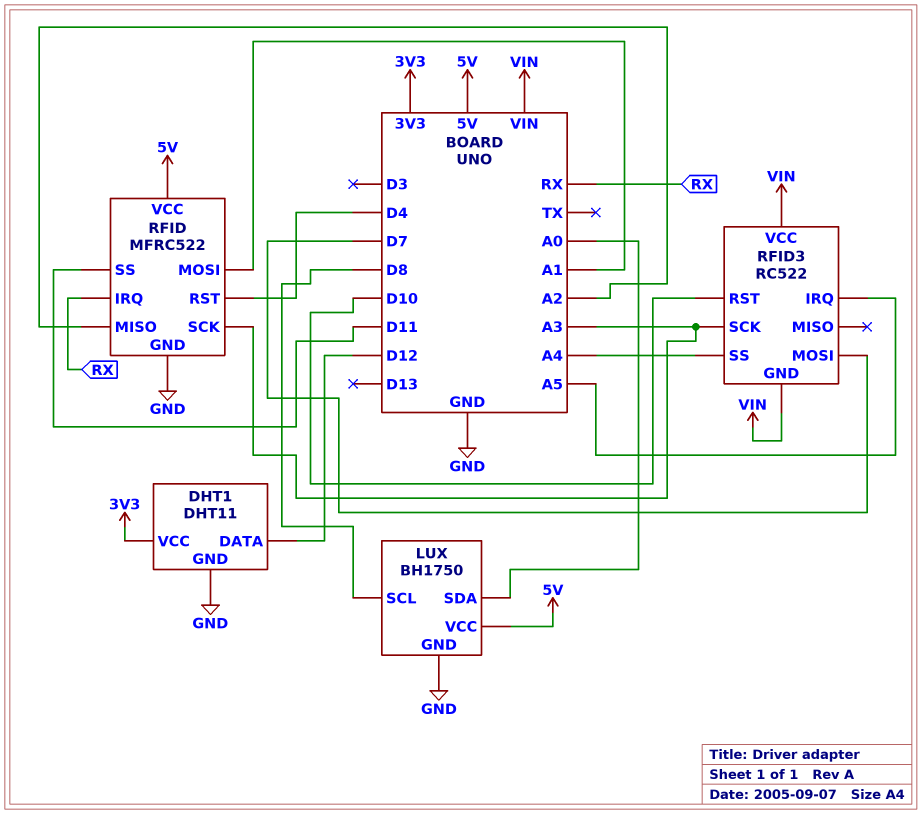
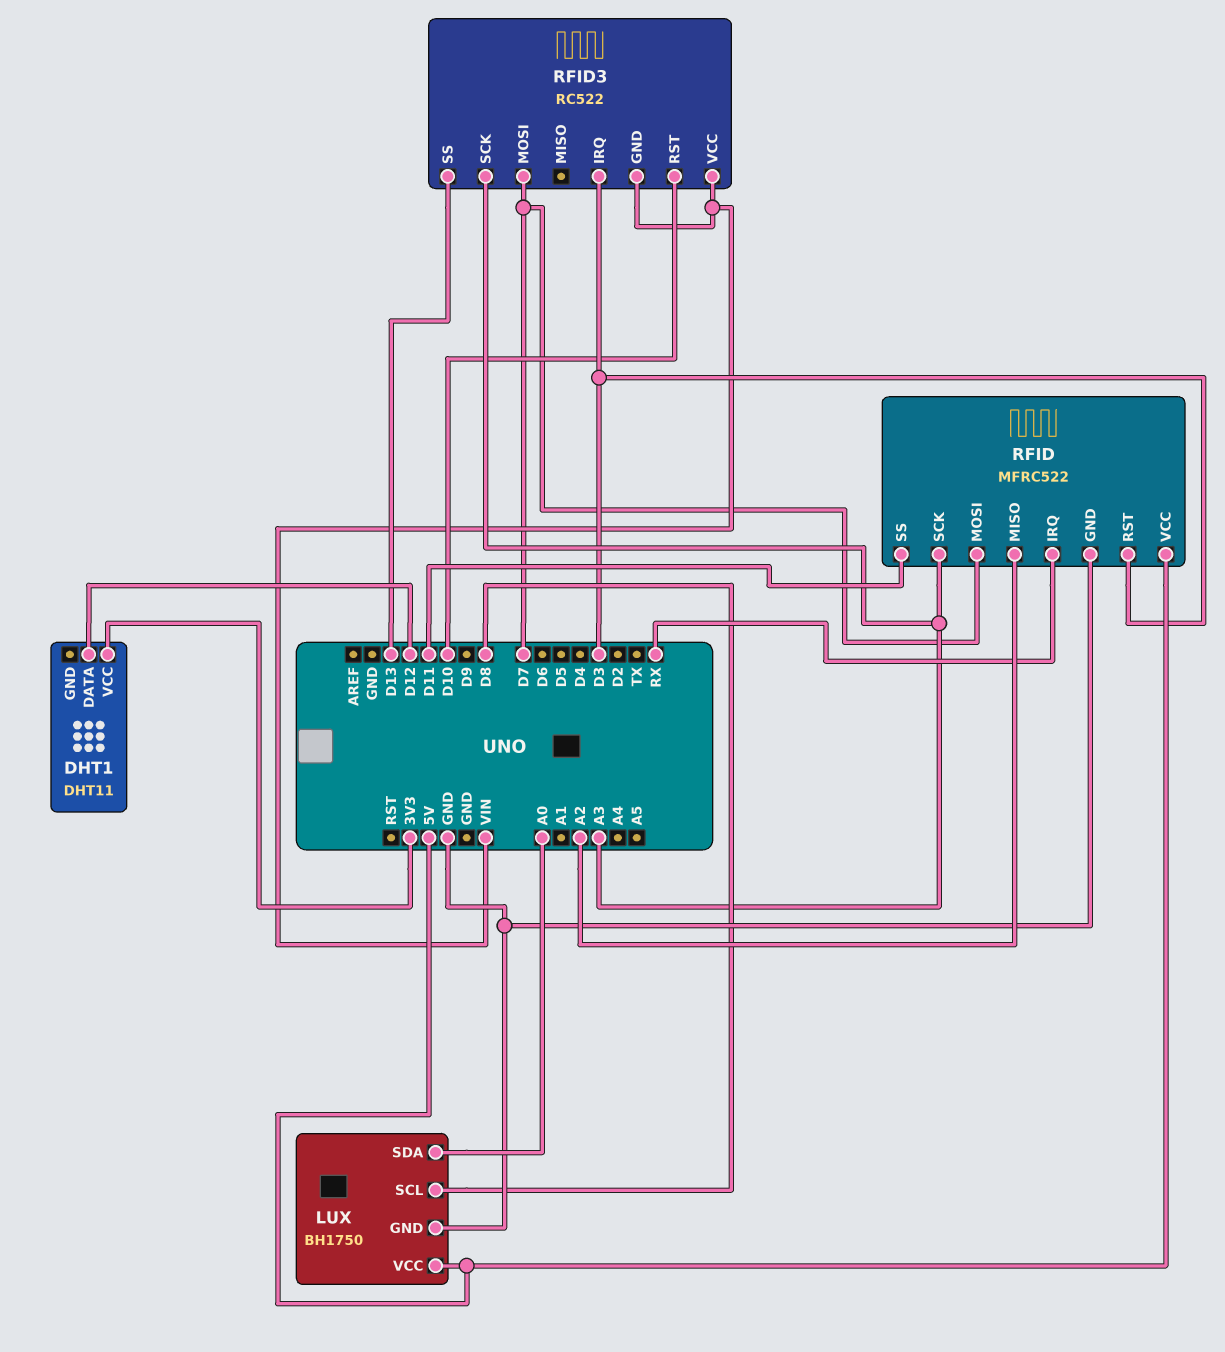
DHT1 pin GND: GND -> none
RFID pin MOSI: A1 -> D7
RFID pin RST: D4 -> D3
RFID3 pin IRQ: A5 -> D3
RFID3 pin SS: A4 -> D13

